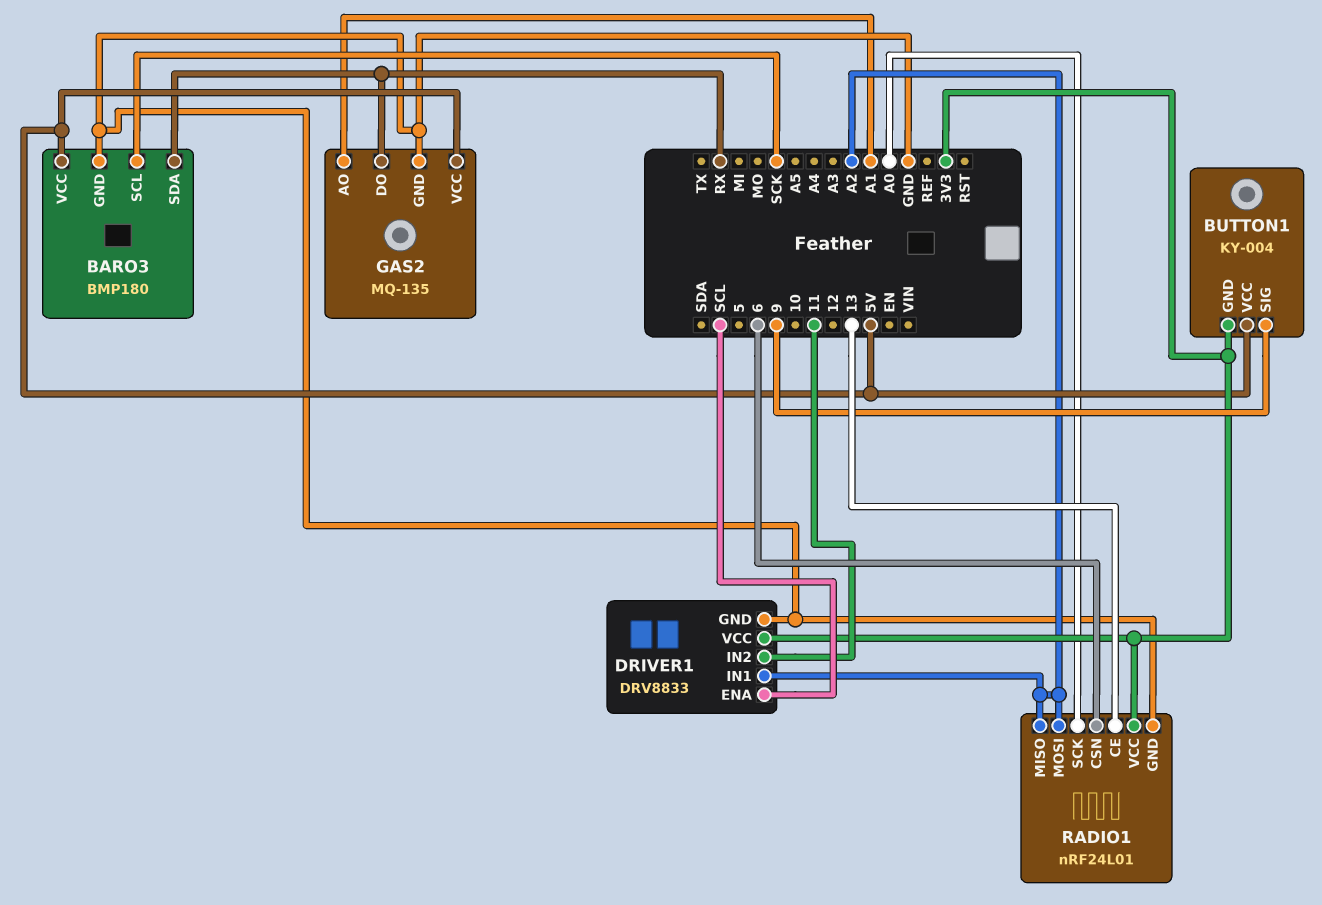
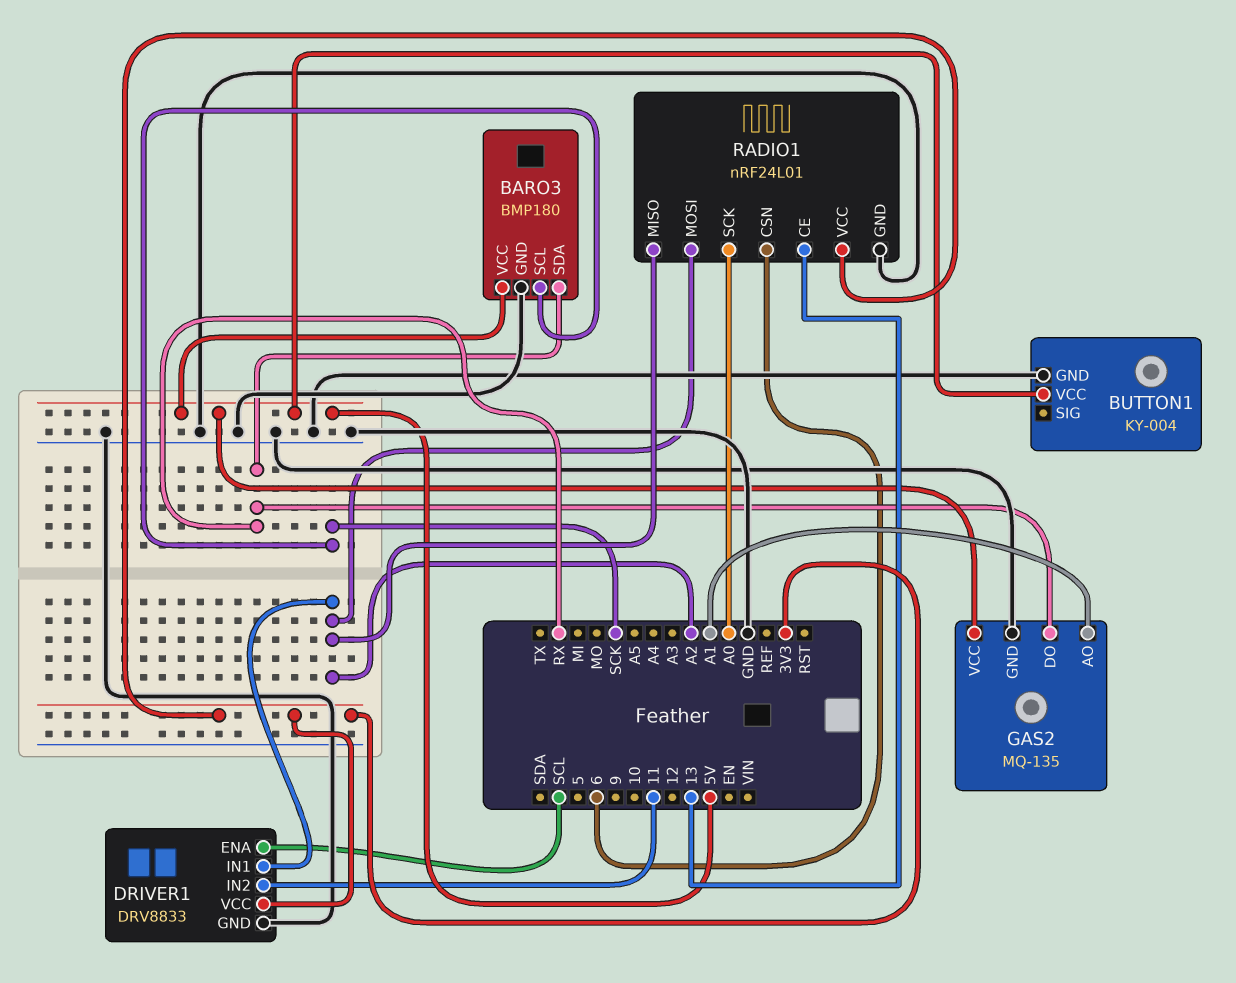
BUTTON1 pin GND: 3V3 -> GND
BUTTON1 pin SIG: 9 -> none

